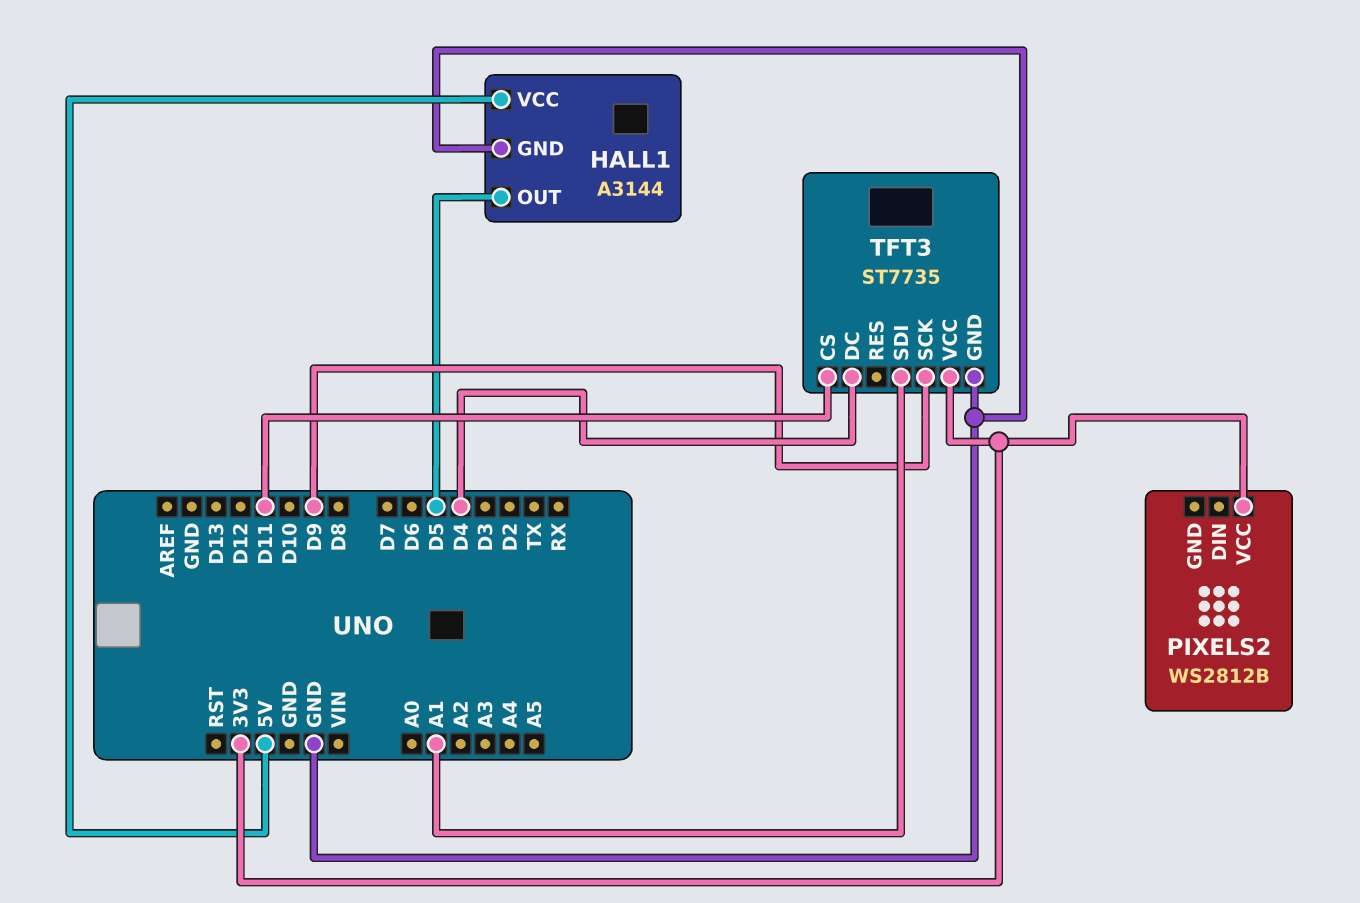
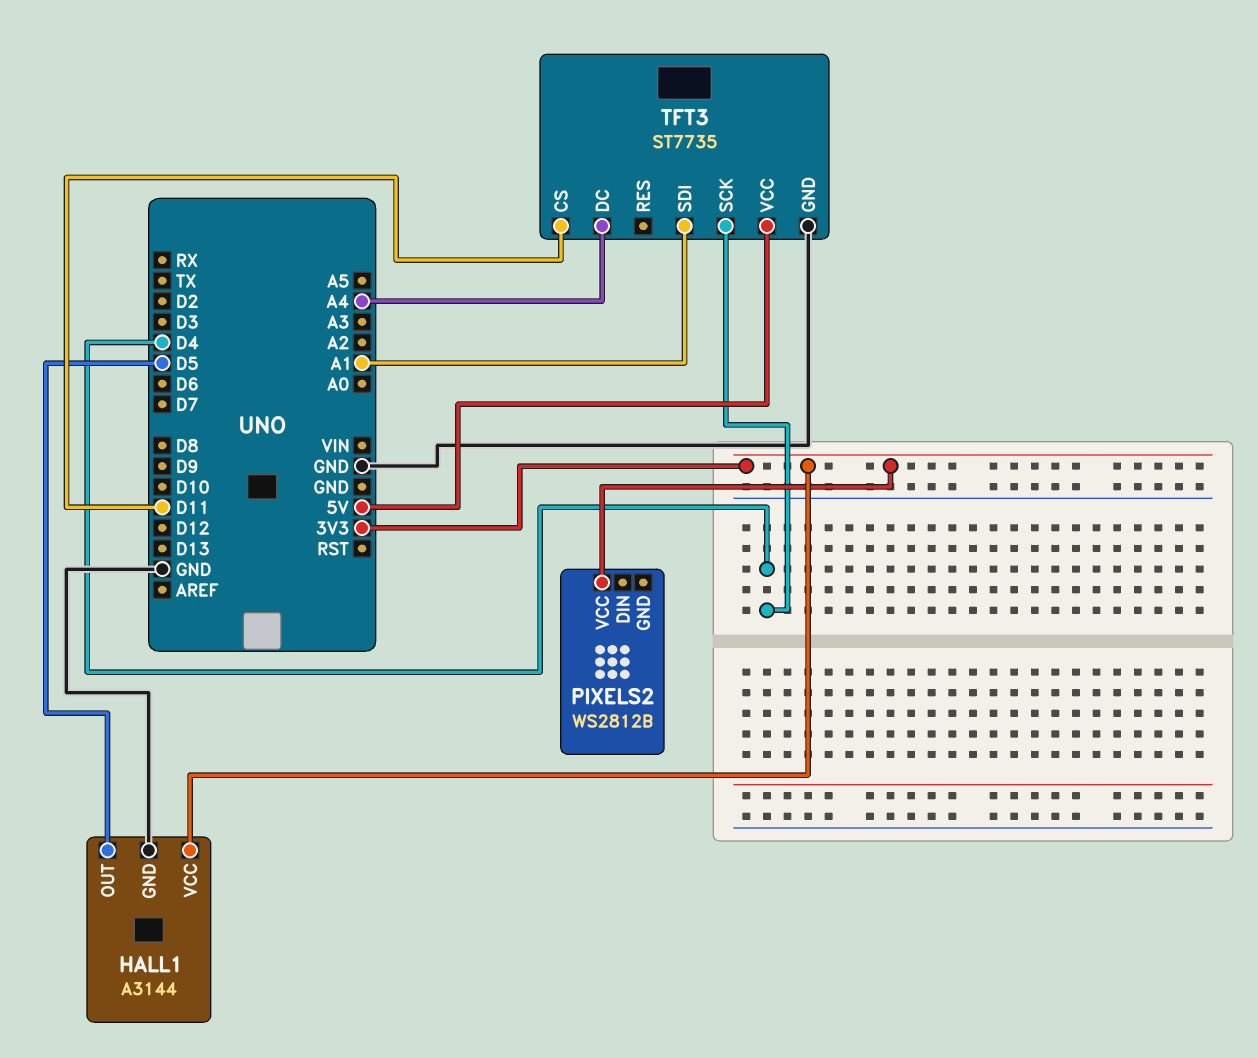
HALL1 pin VCC: 5V -> 3V3
TFT3 pin DC: D4 -> A4
TFT3 pin SCK: D9 -> D4
TFT3 pin VCC: 3V3 -> 5V

